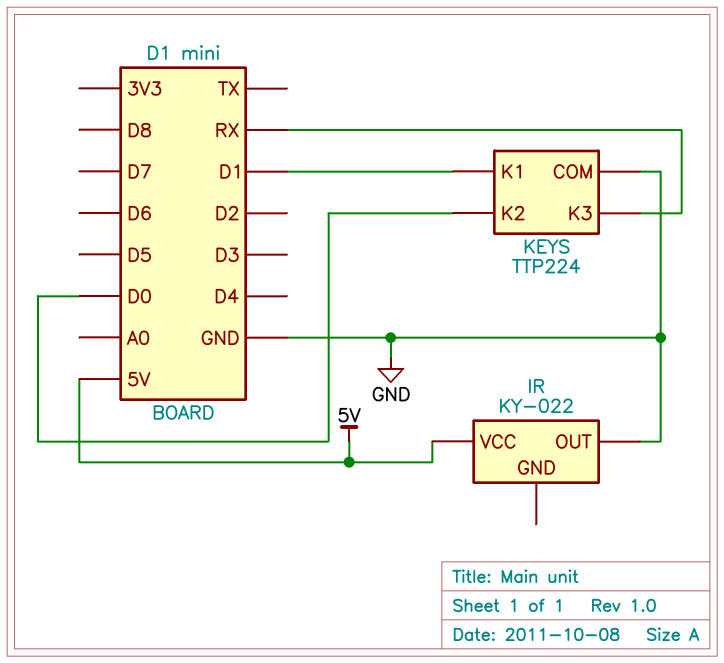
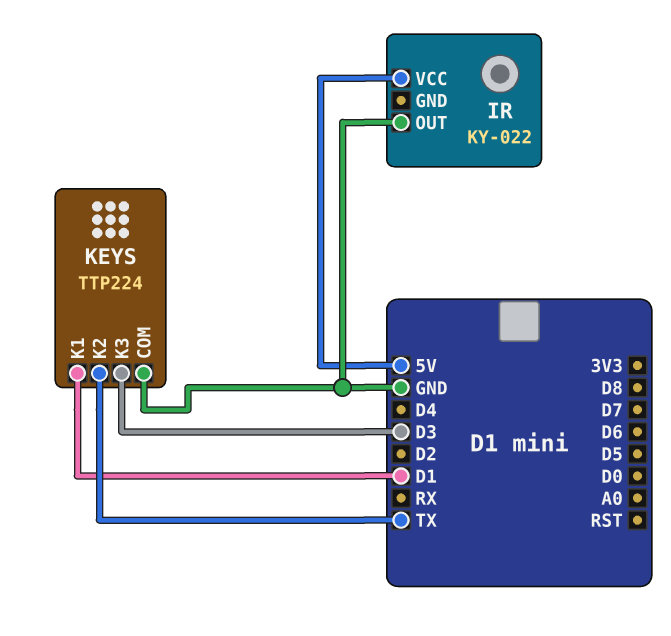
KEYS pin K2: D0 -> TX
KEYS pin K3: RX -> D3

